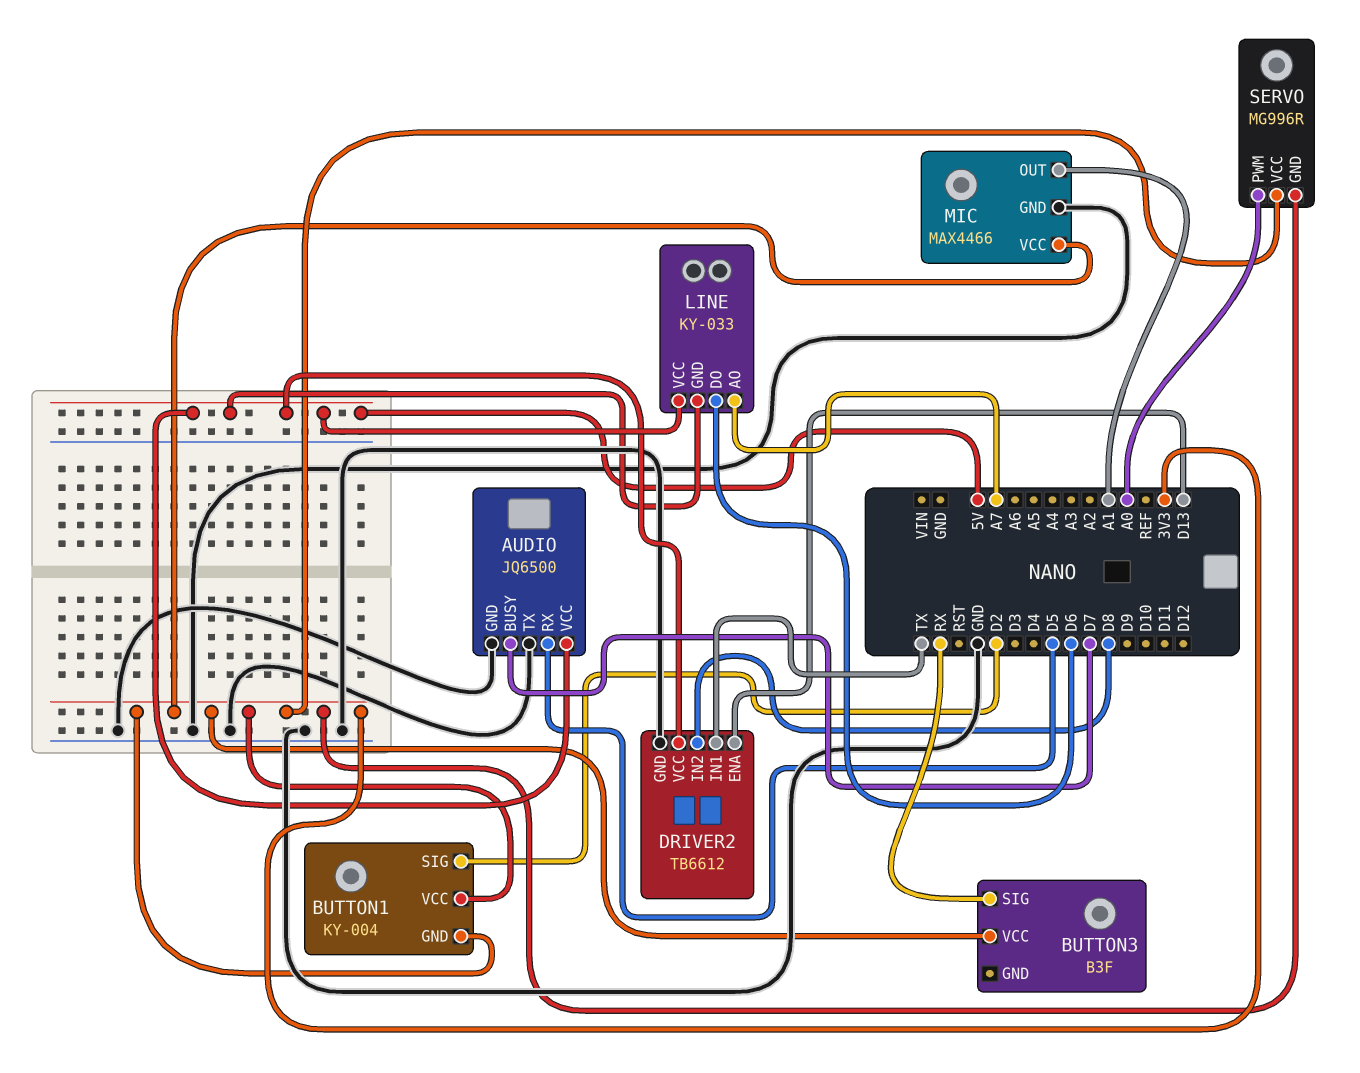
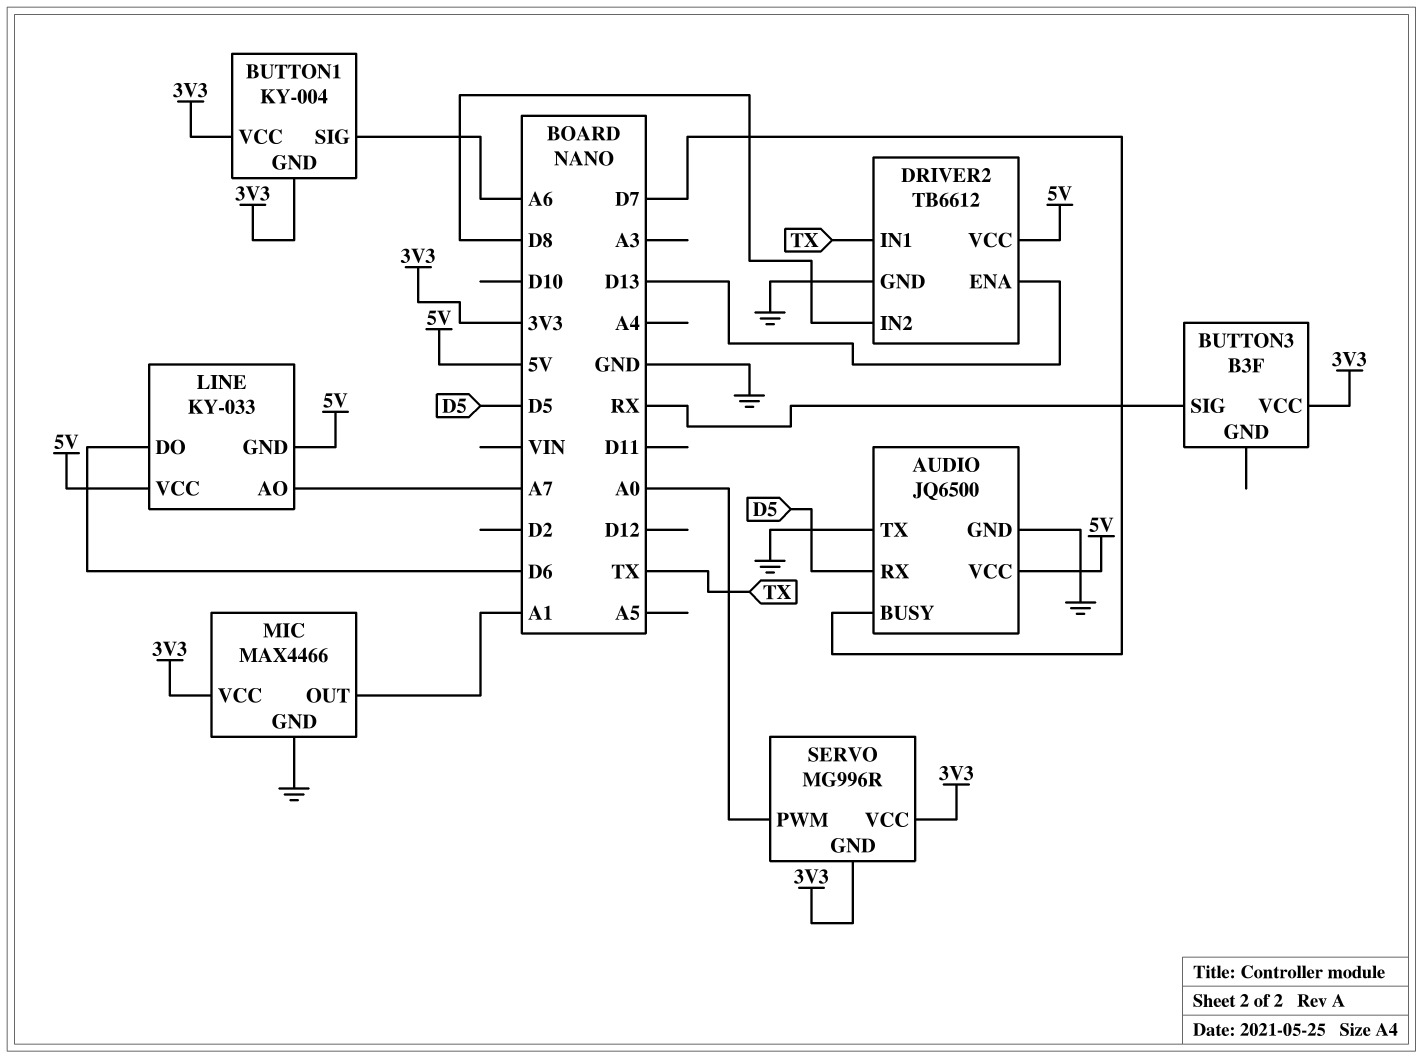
BUTTON1 pin SIG: D2 -> A6

